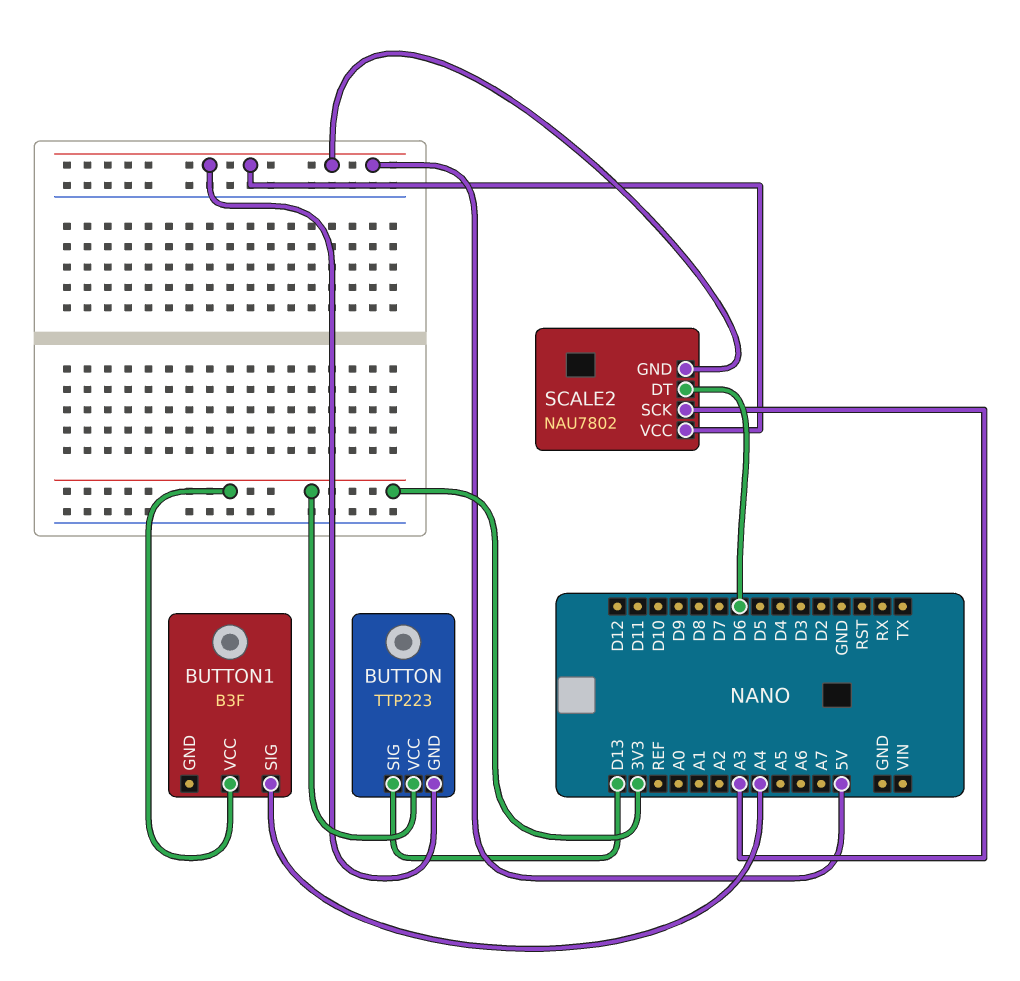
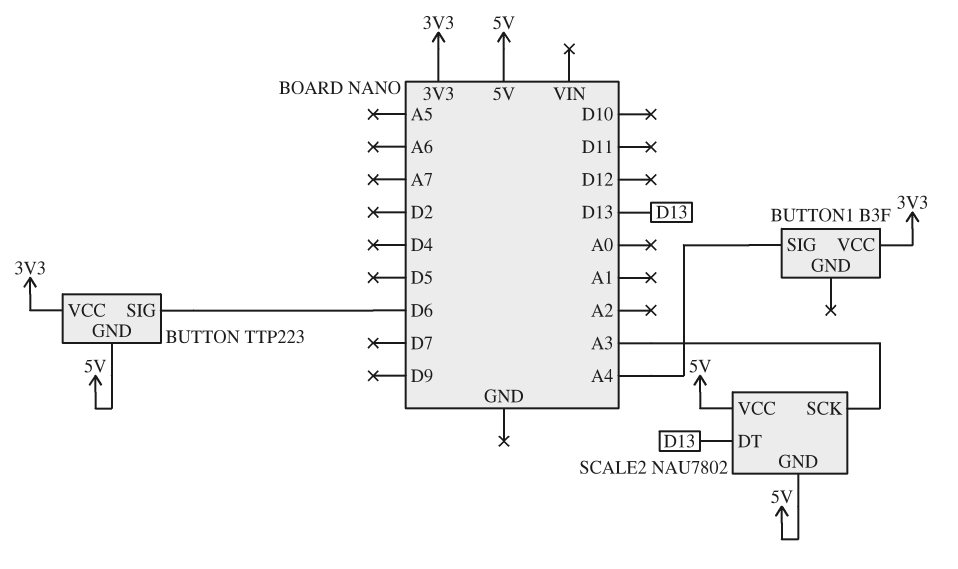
BUTTON pin SIG: D13 -> D6
SCALE2 pin DT: D6 -> D13

